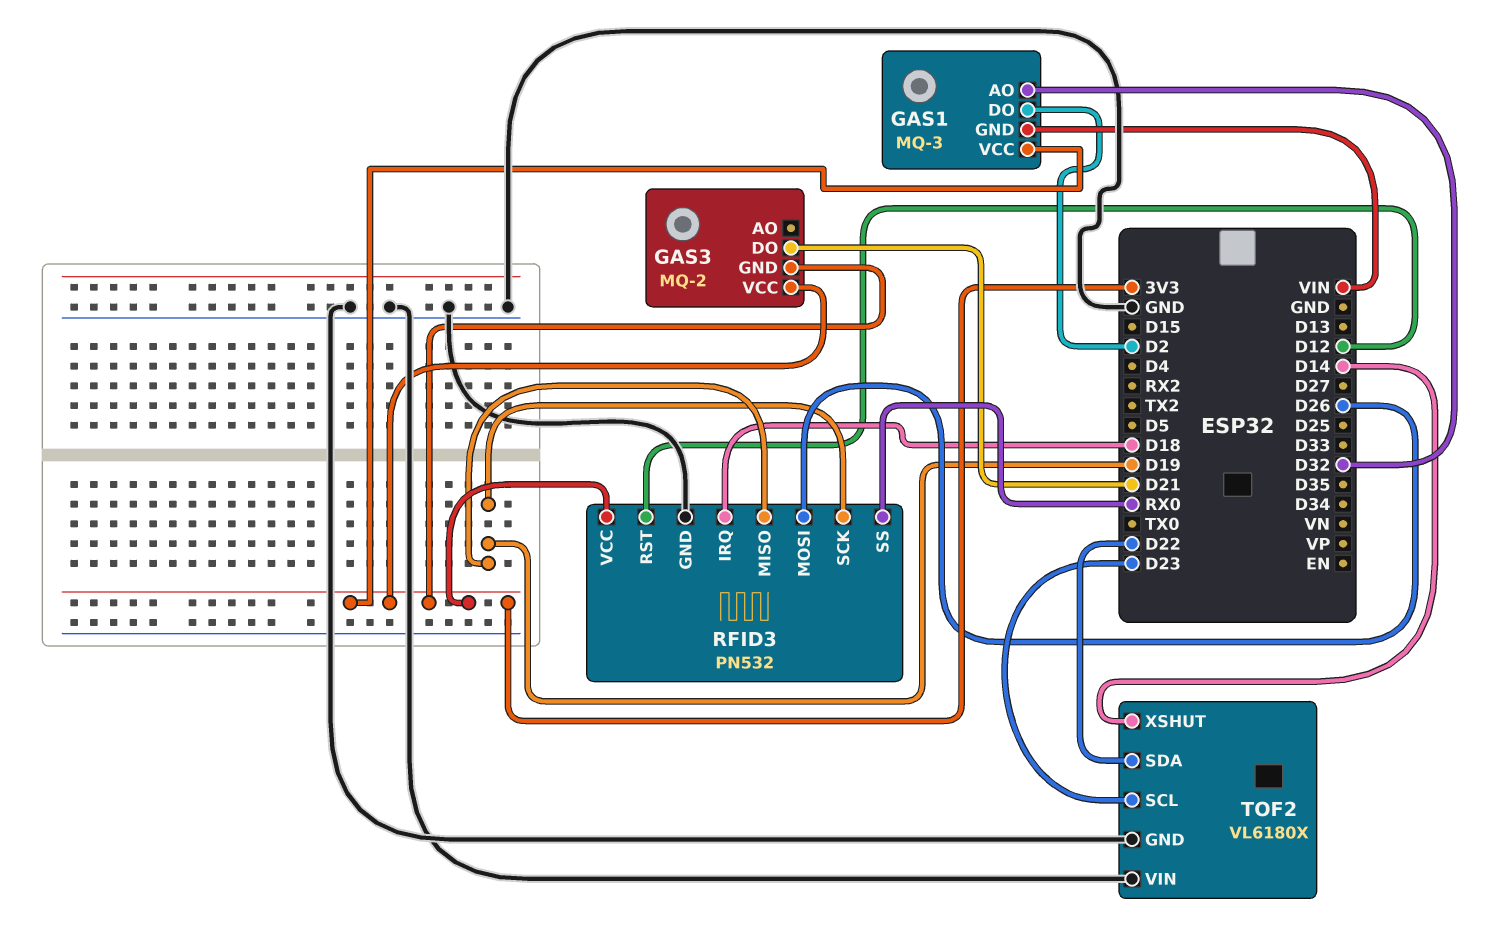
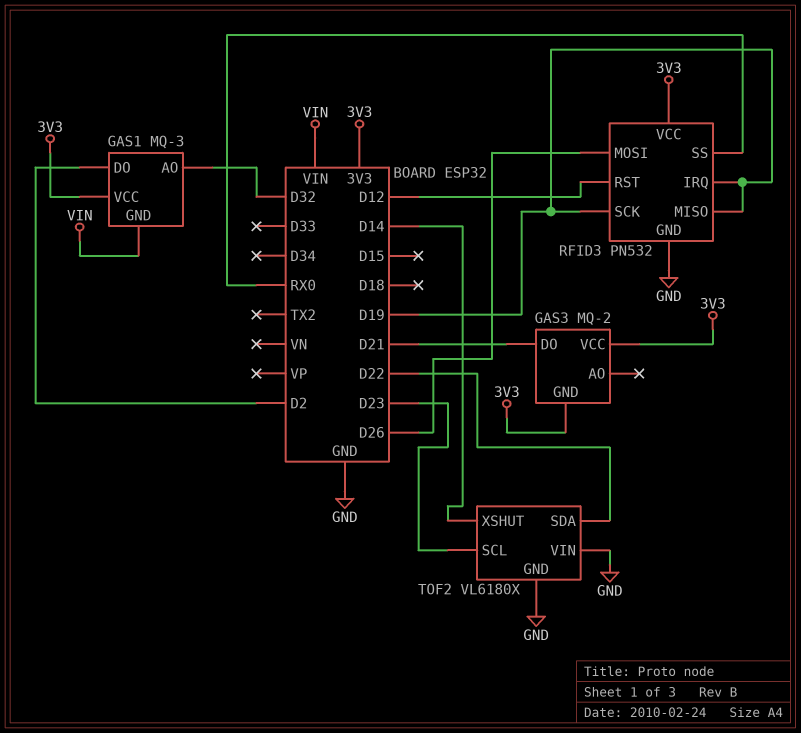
RFID3 pin IRQ: D18 -> D19

